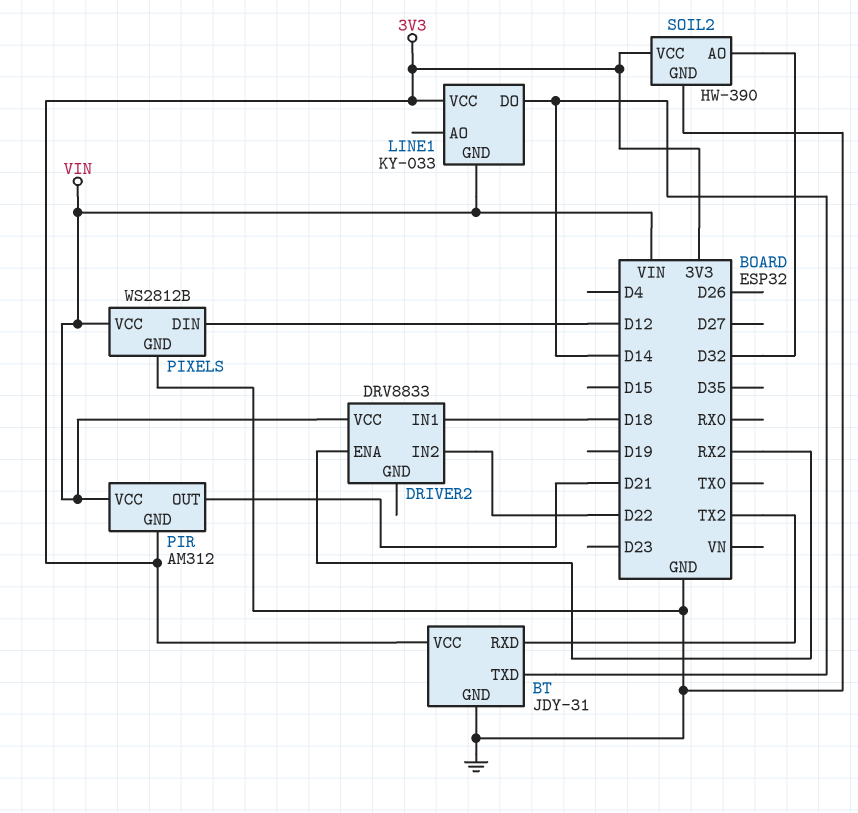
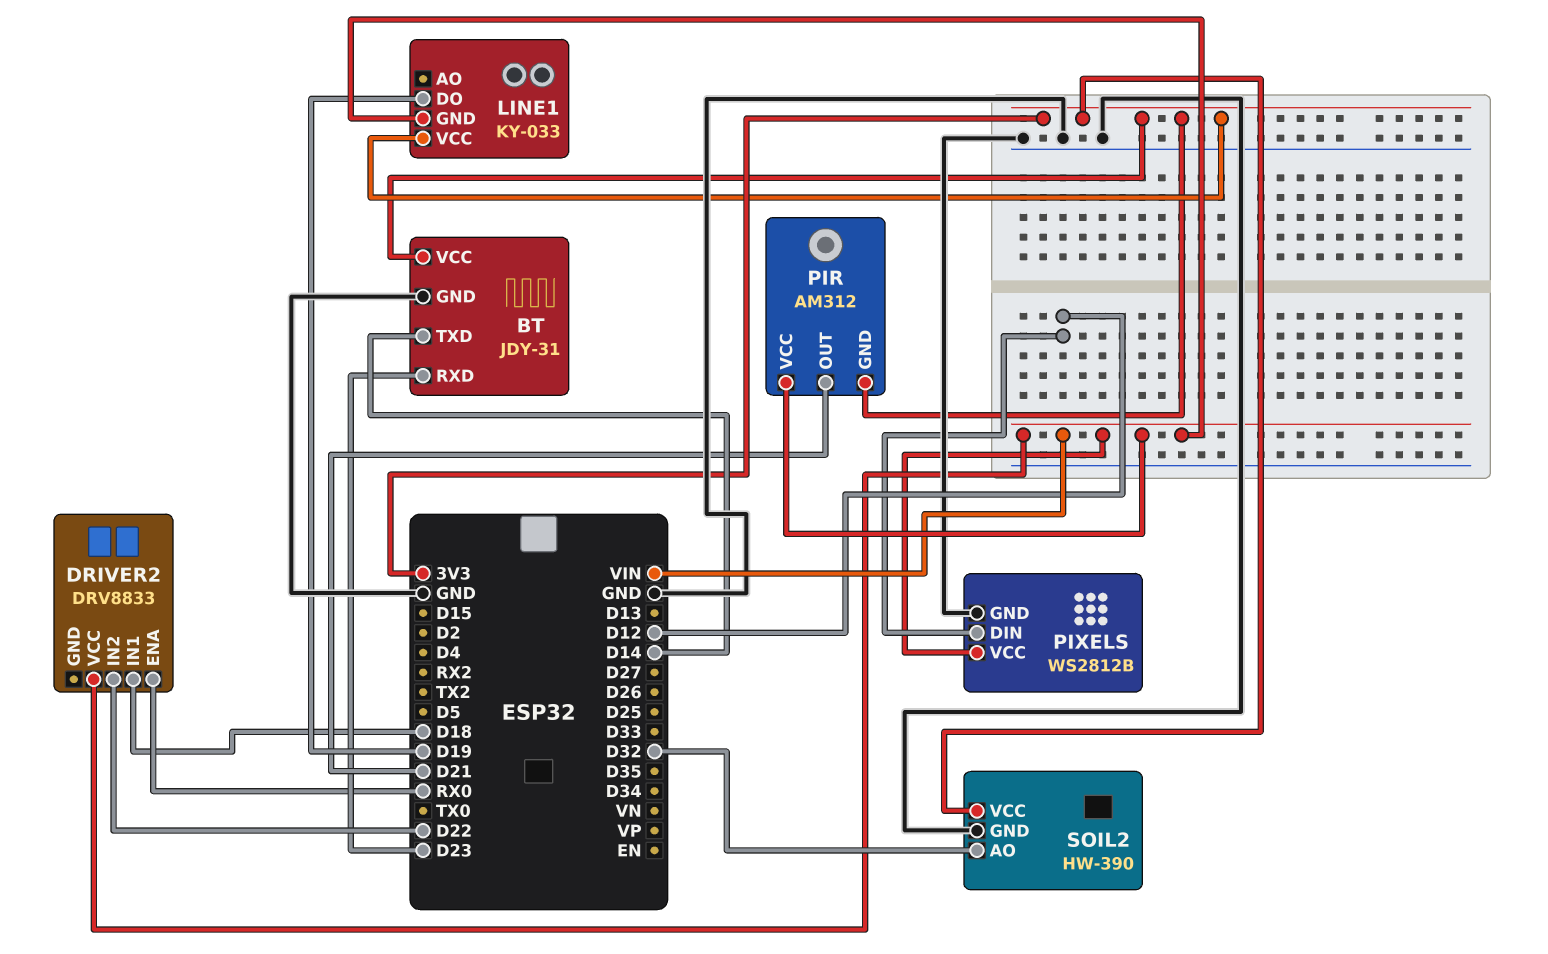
BT pin RXD: TX2 -> D23
DRIVER2 pin ENA: RX2 -> RX0
LINE1 pin DO: D14 -> D19

